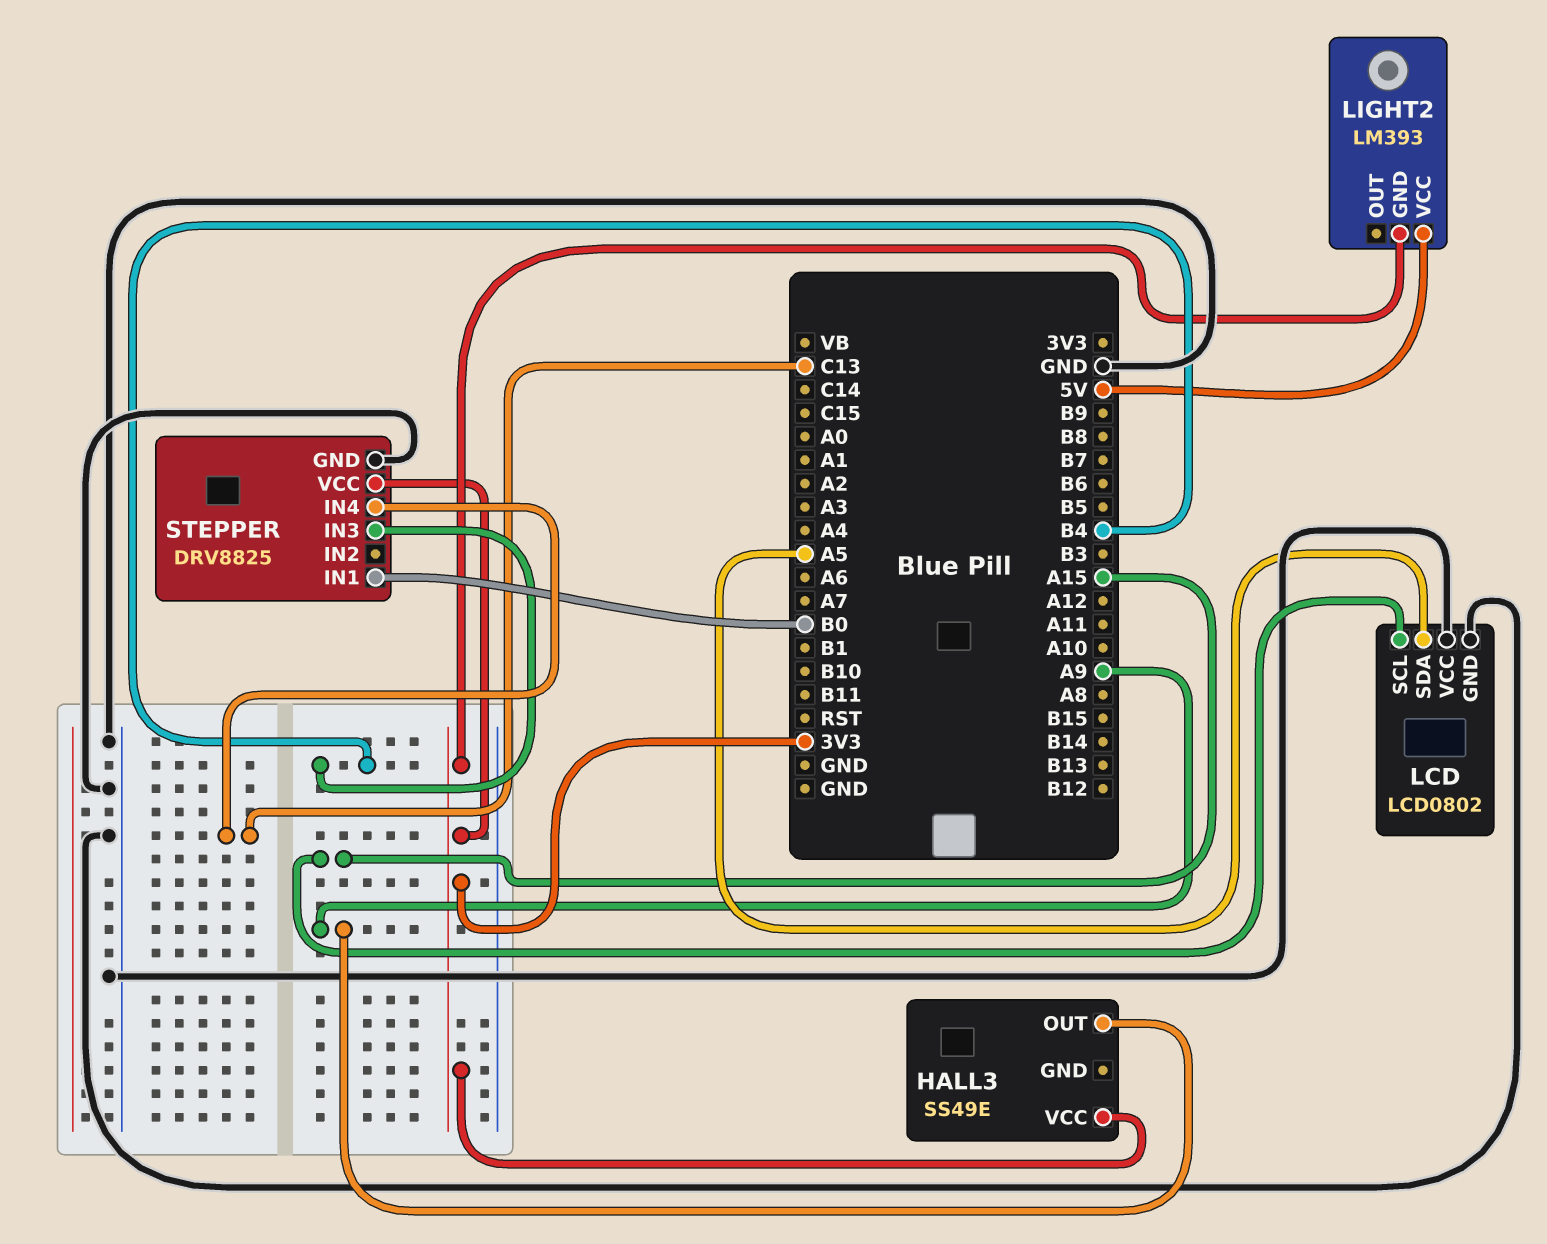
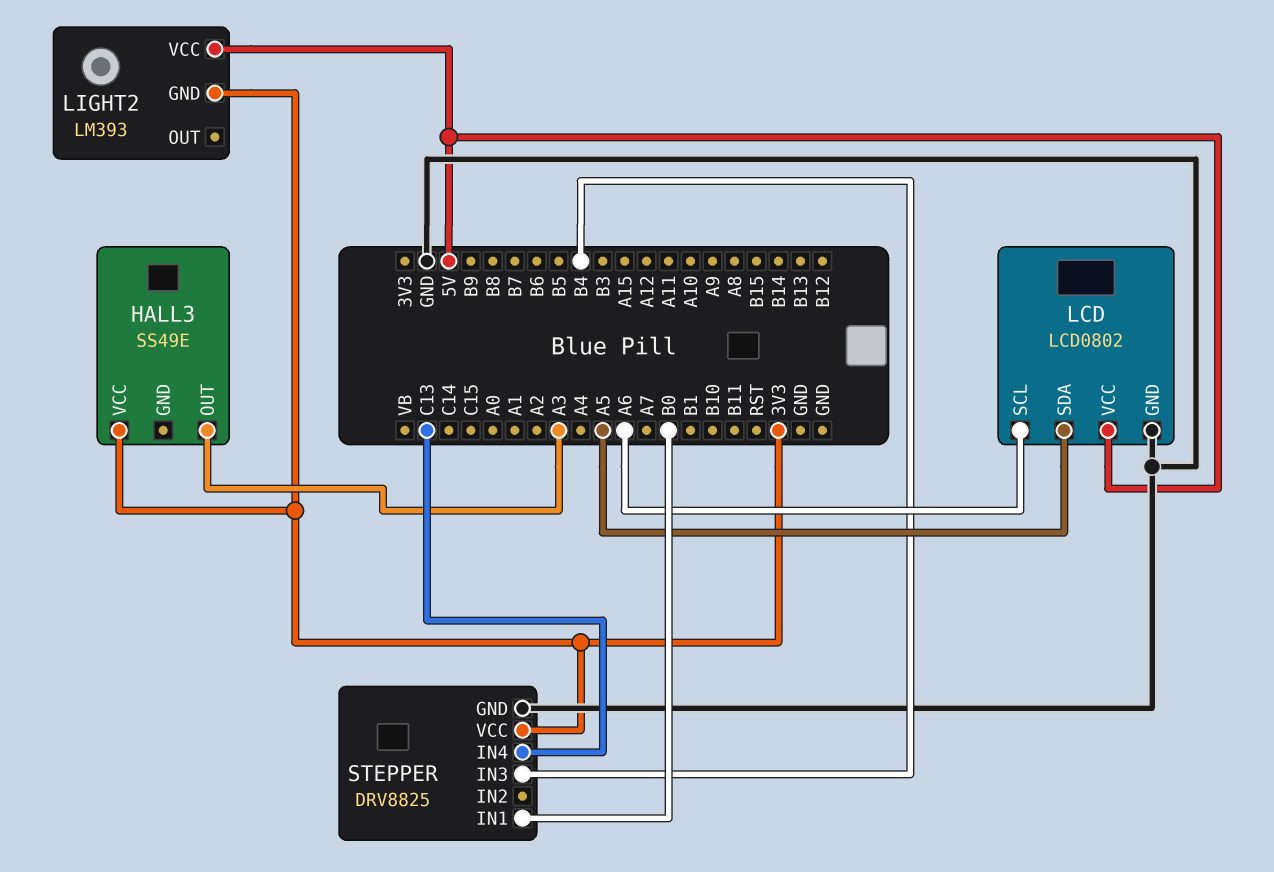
HALL3 pin OUT: A9 -> A3
LCD pin SCL: A15 -> A6
LCD pin VCC: GND -> 5V

